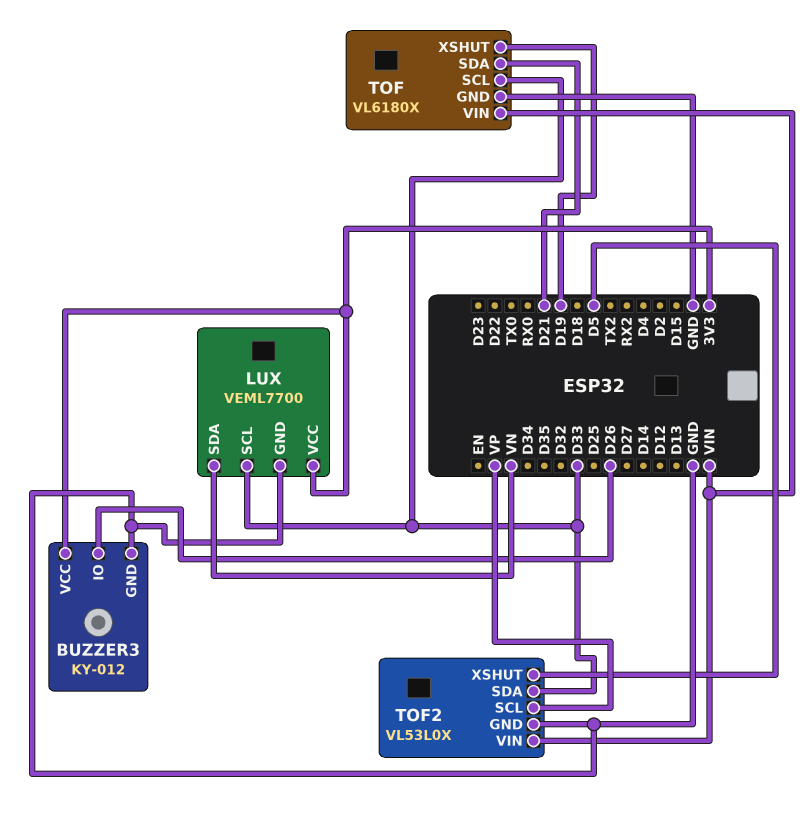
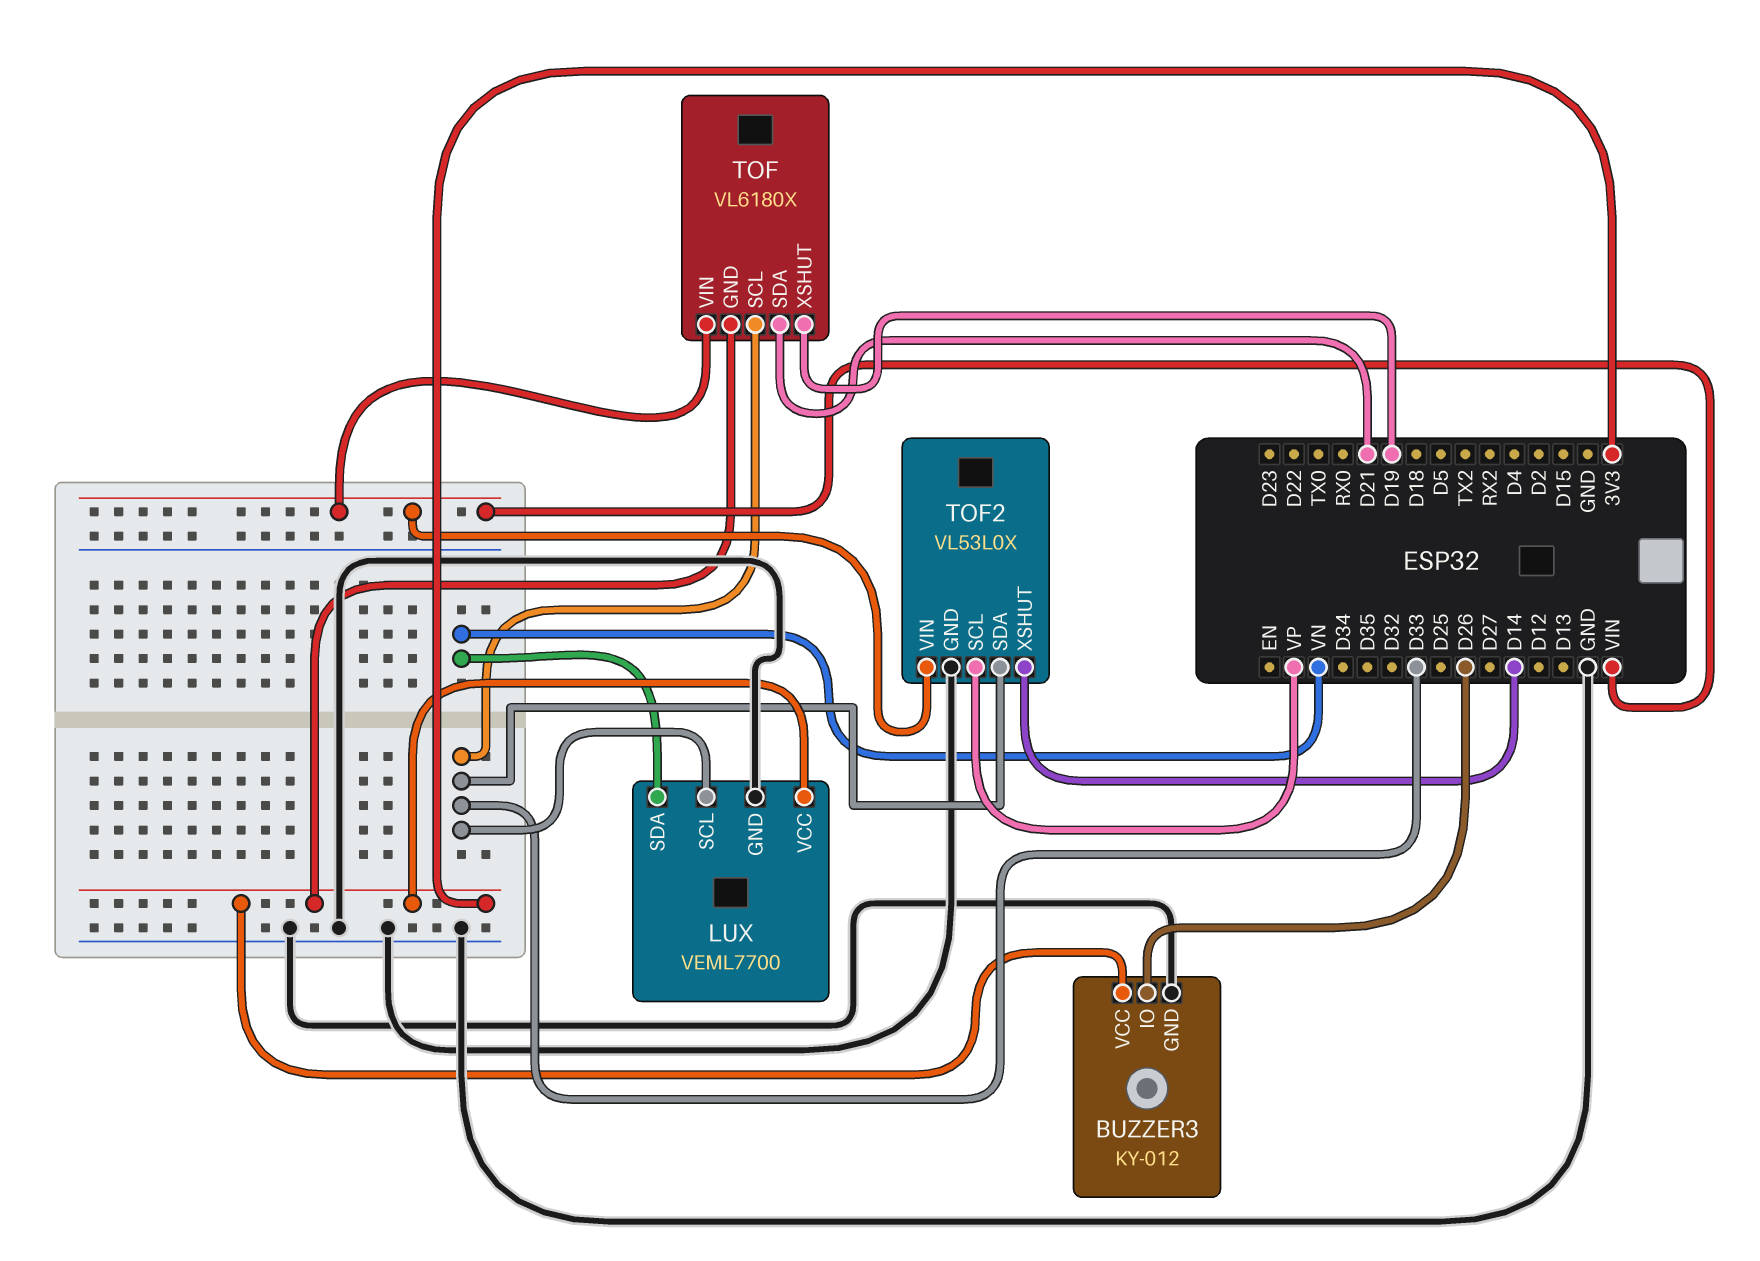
TOF pin GND: GND -> 3V3
TOF2 pin XSHUT: D5 -> D14

